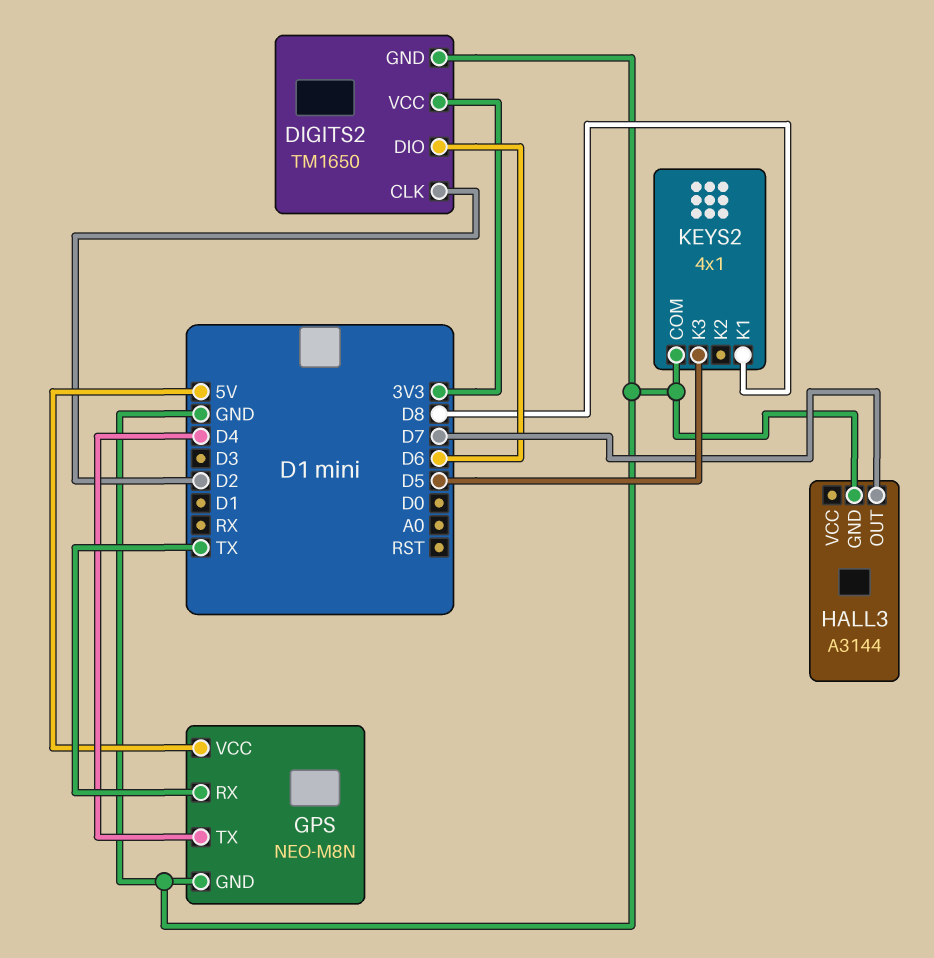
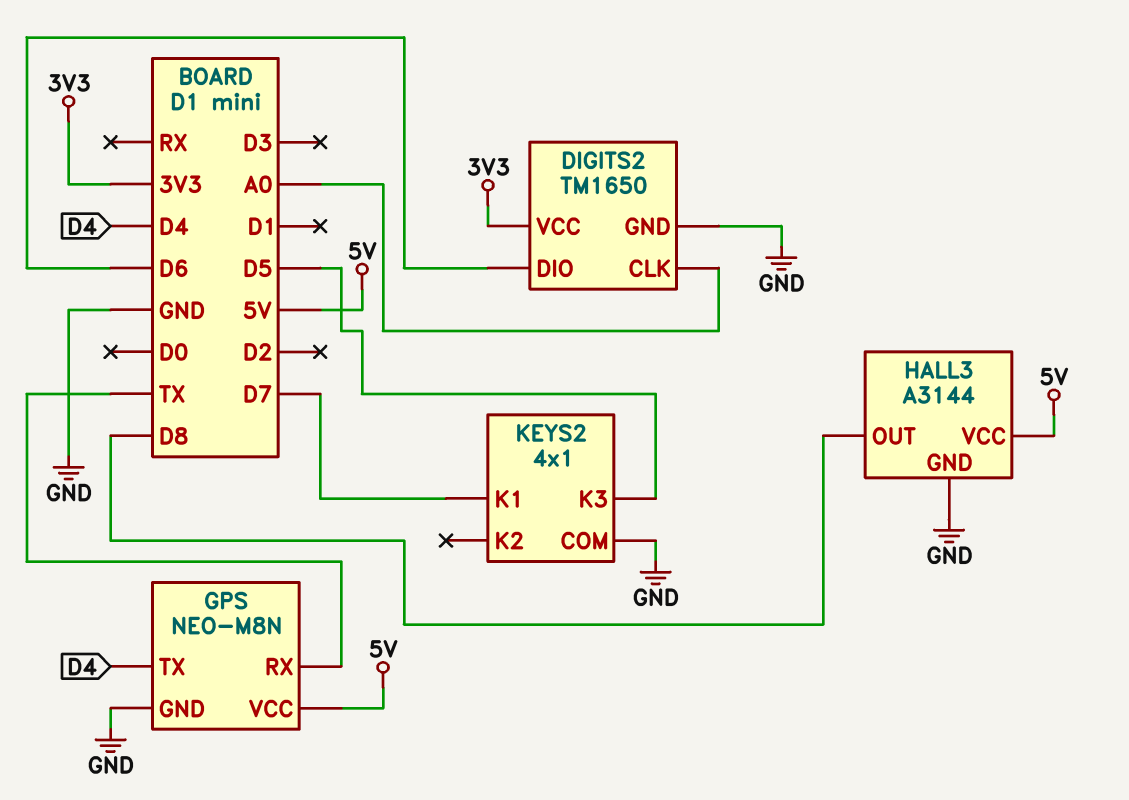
DIGITS2 pin CLK: D2 -> A0
HALL3 pin OUT: D7 -> D8
HALL3 pin VCC: none -> 5V
KEYS2 pin K1: D8 -> D7

